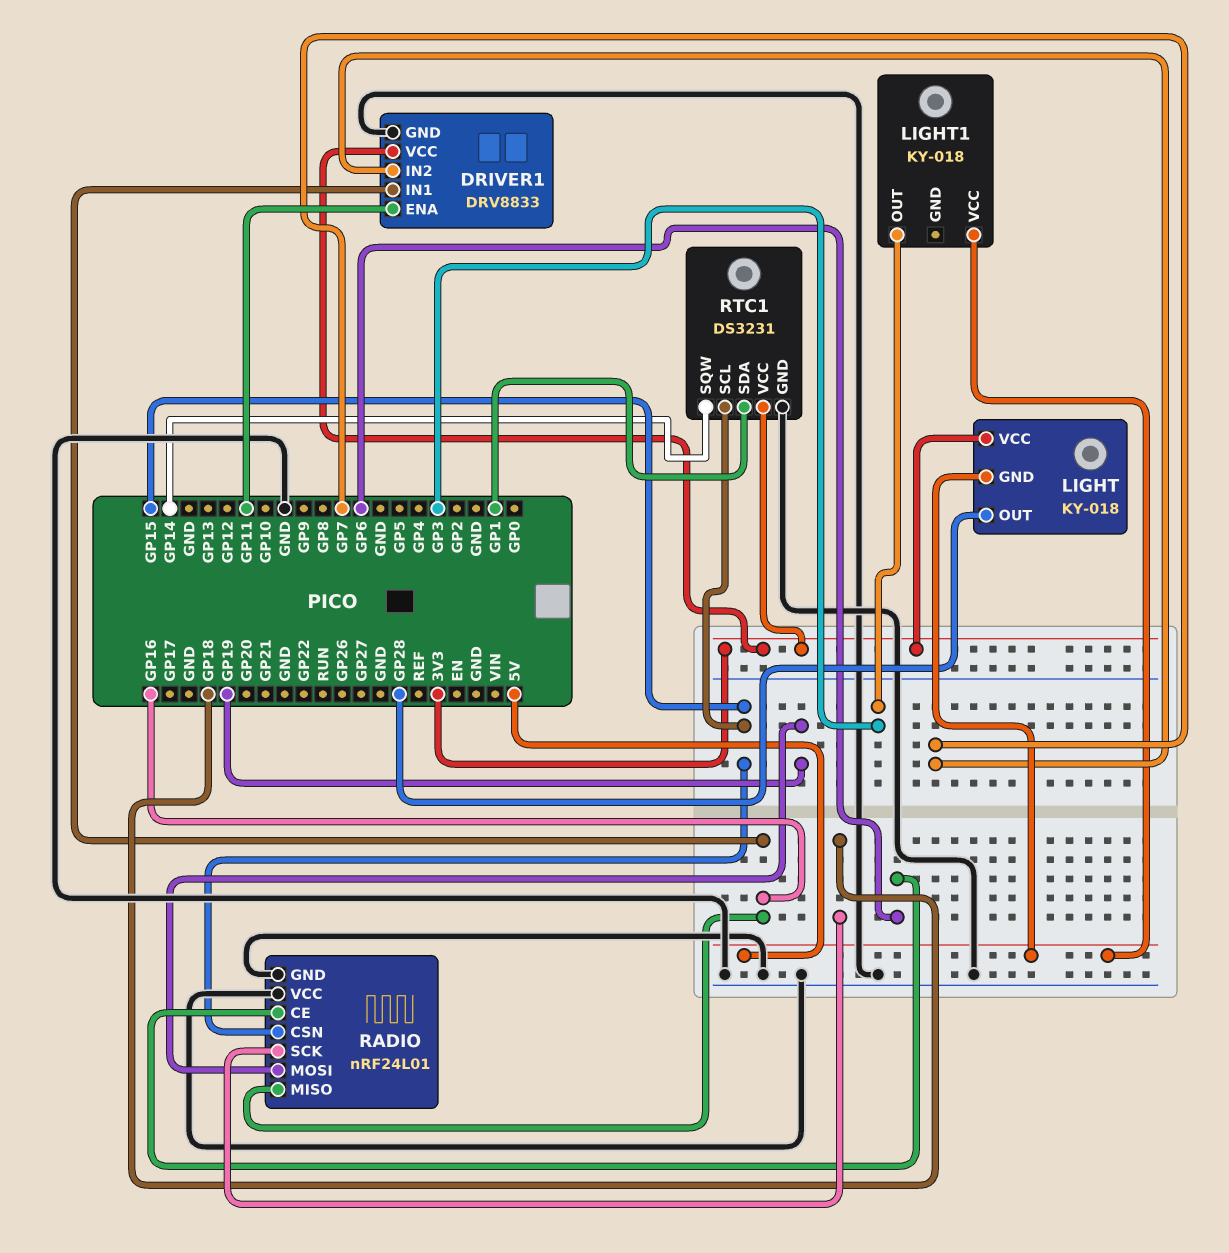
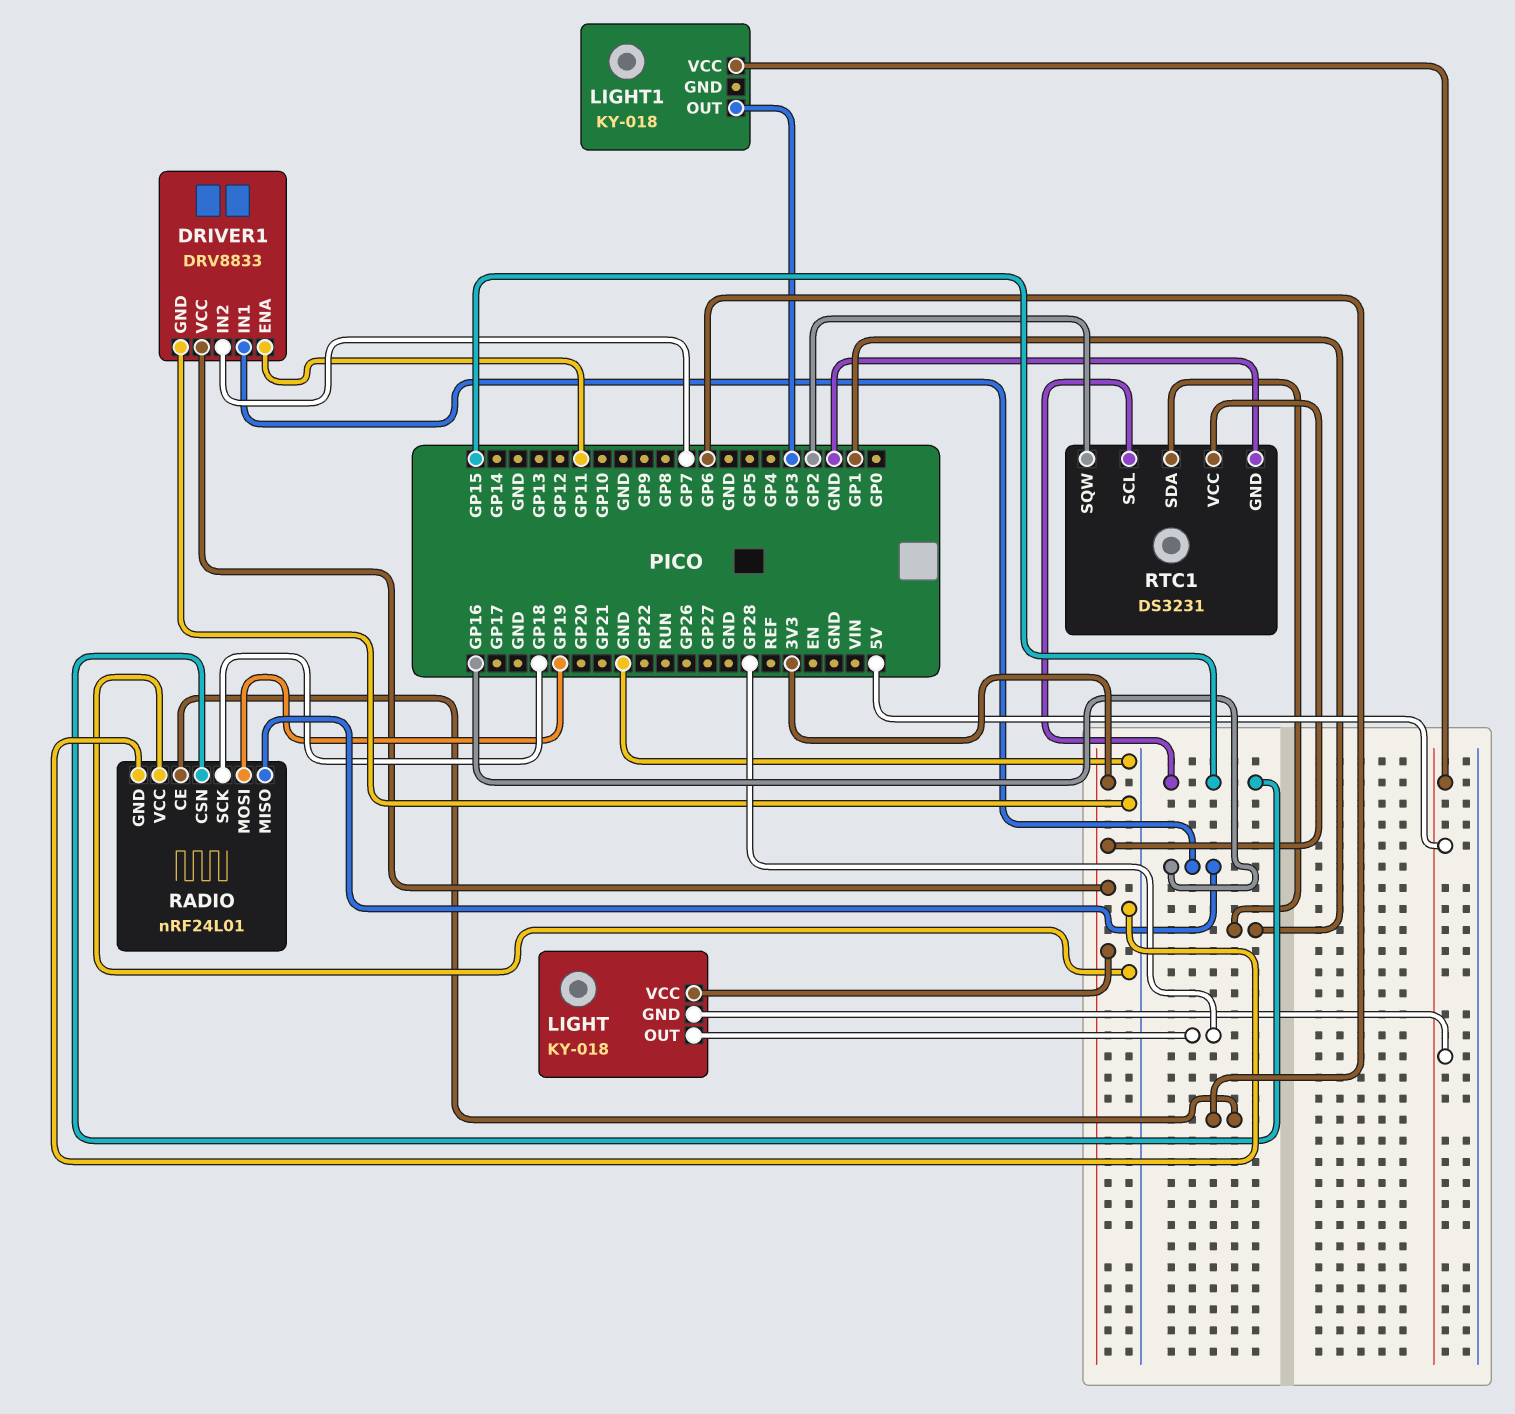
RTC1 pin SQW: GP14 -> GP2

